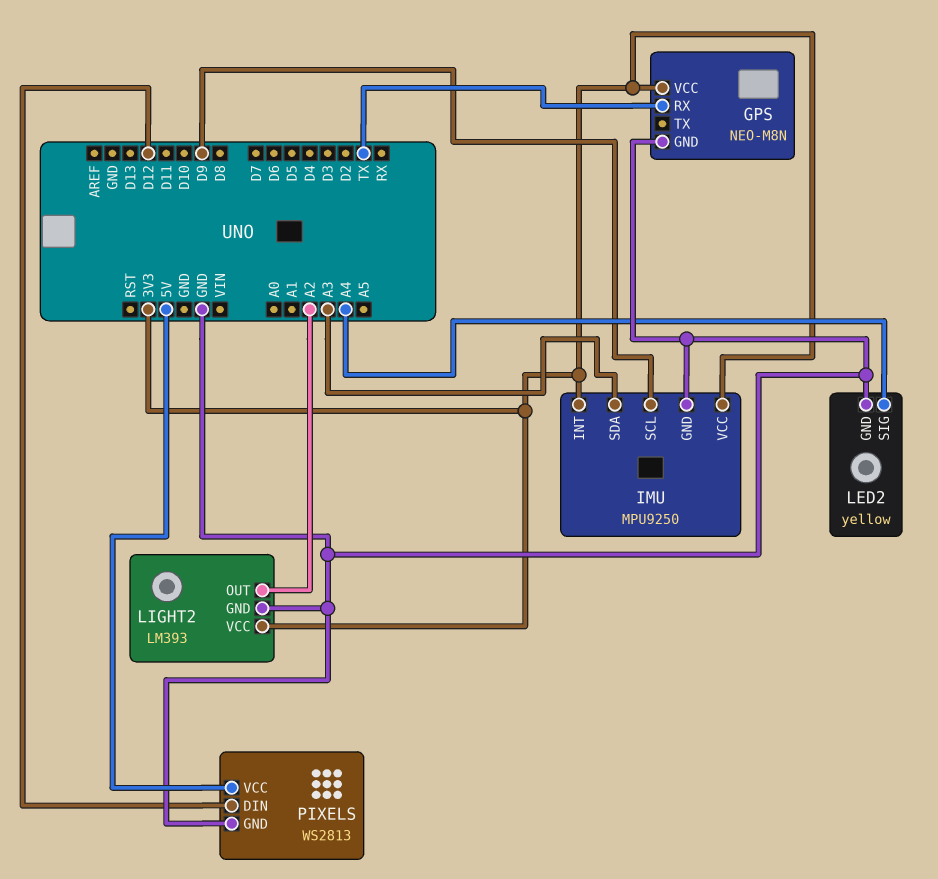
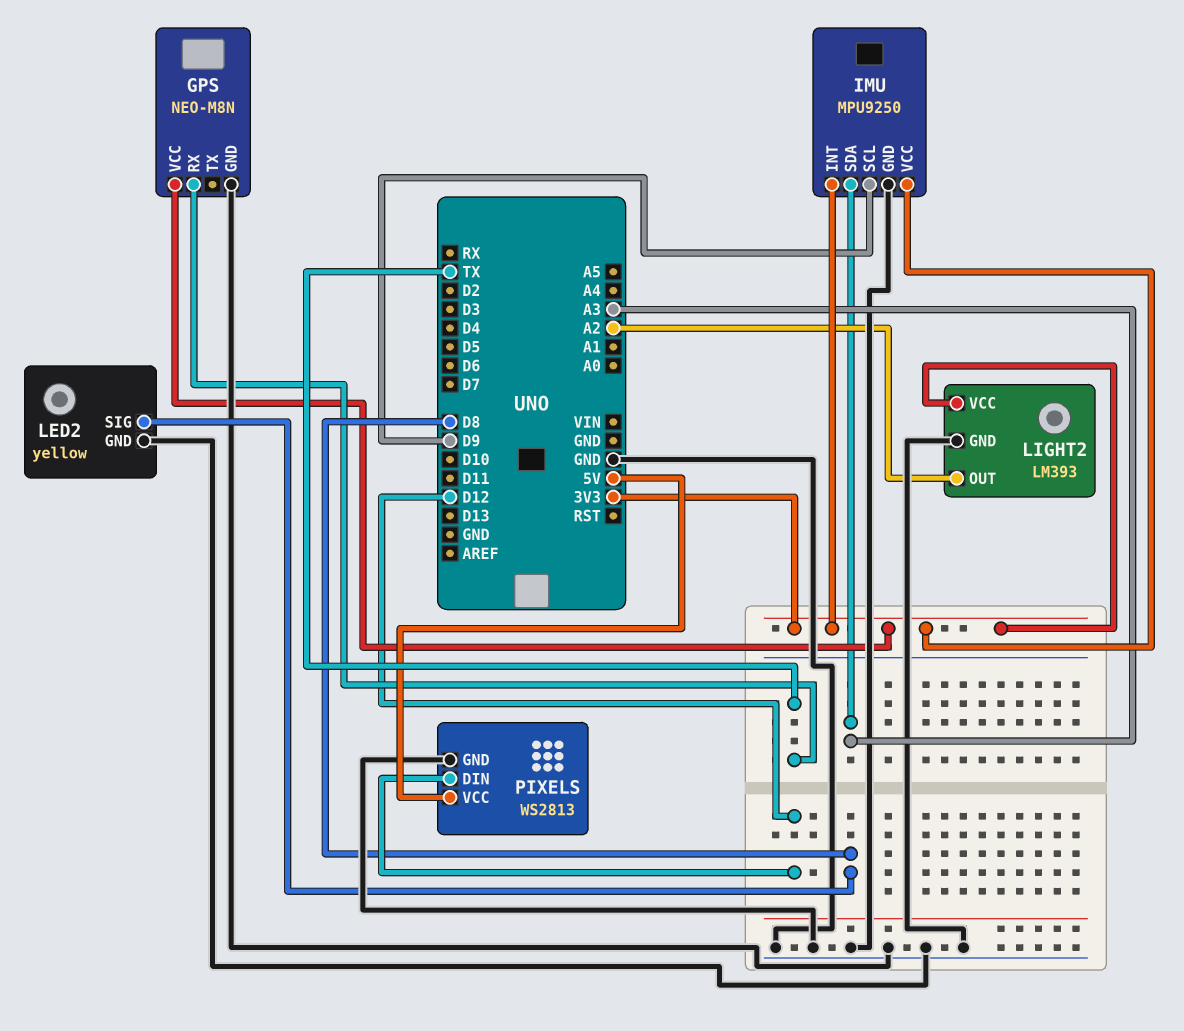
LED2 pin SIG: A4 -> D8

